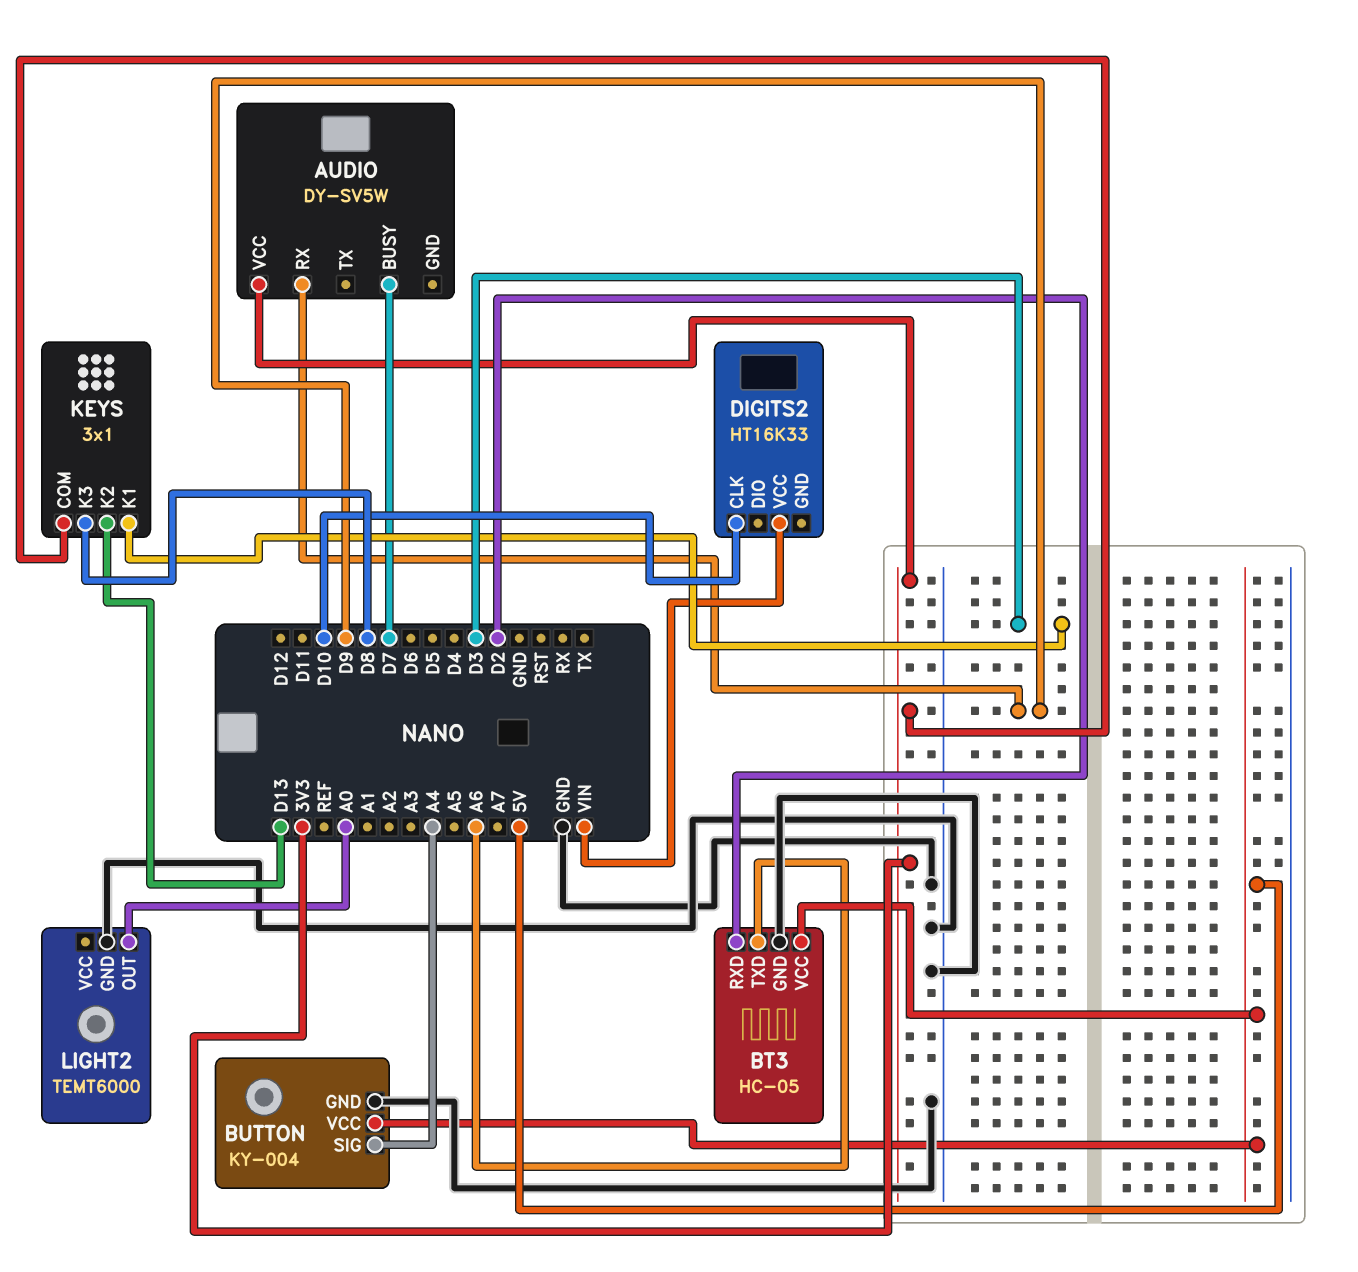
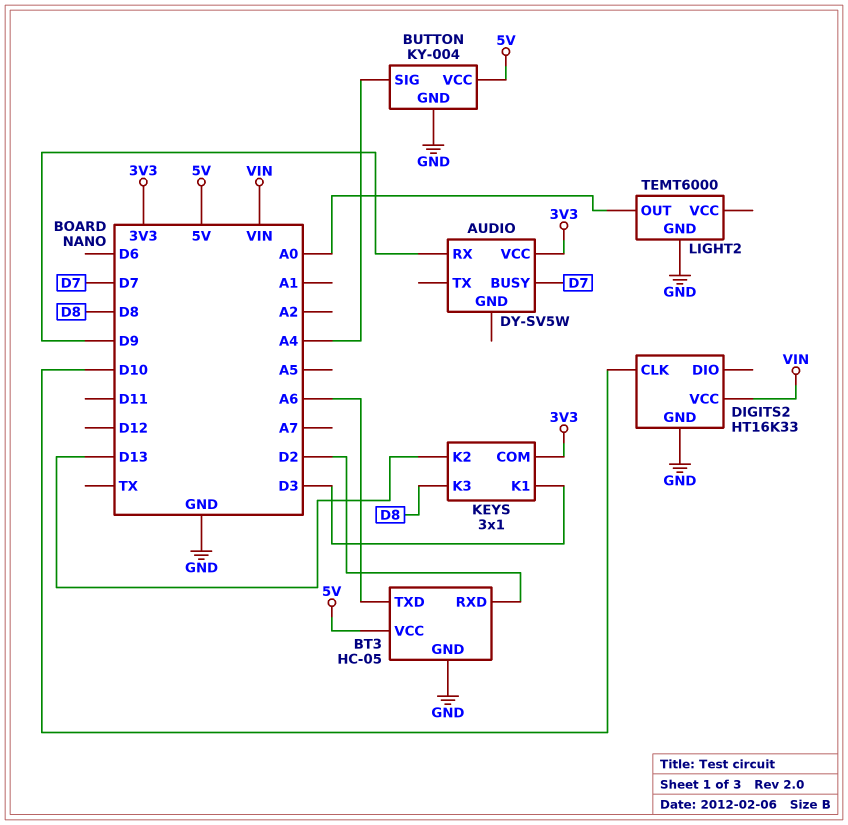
DIGITS2 pin GND: none -> GND

